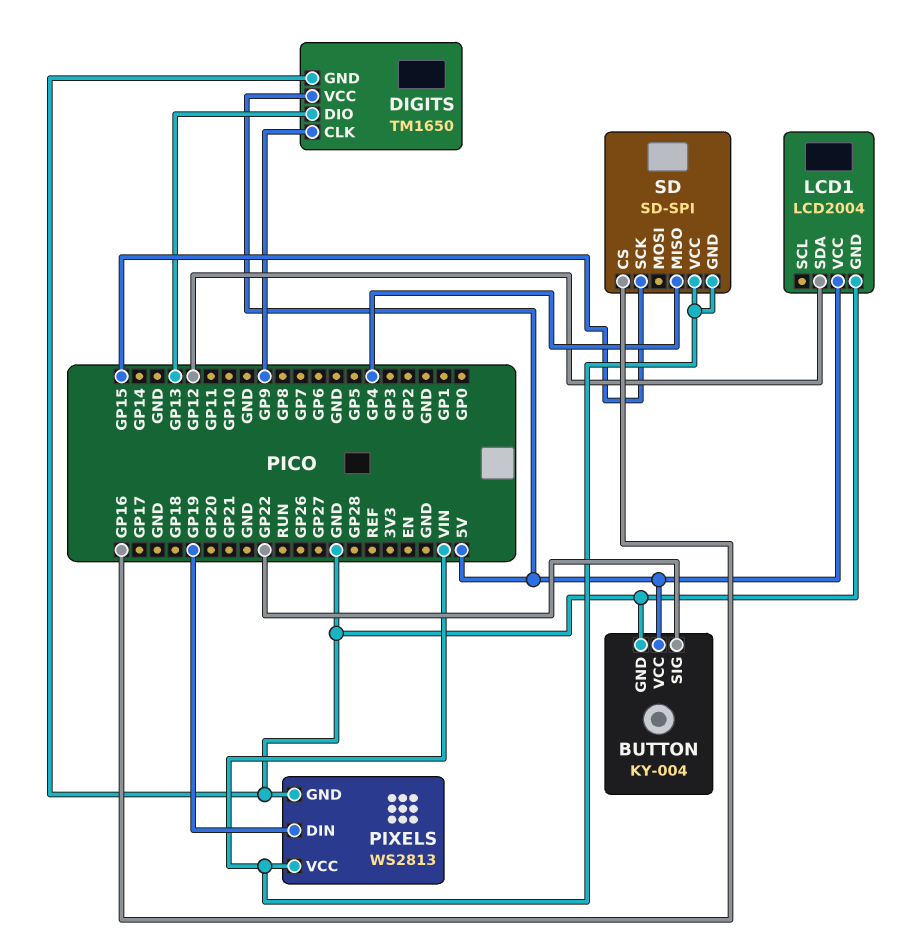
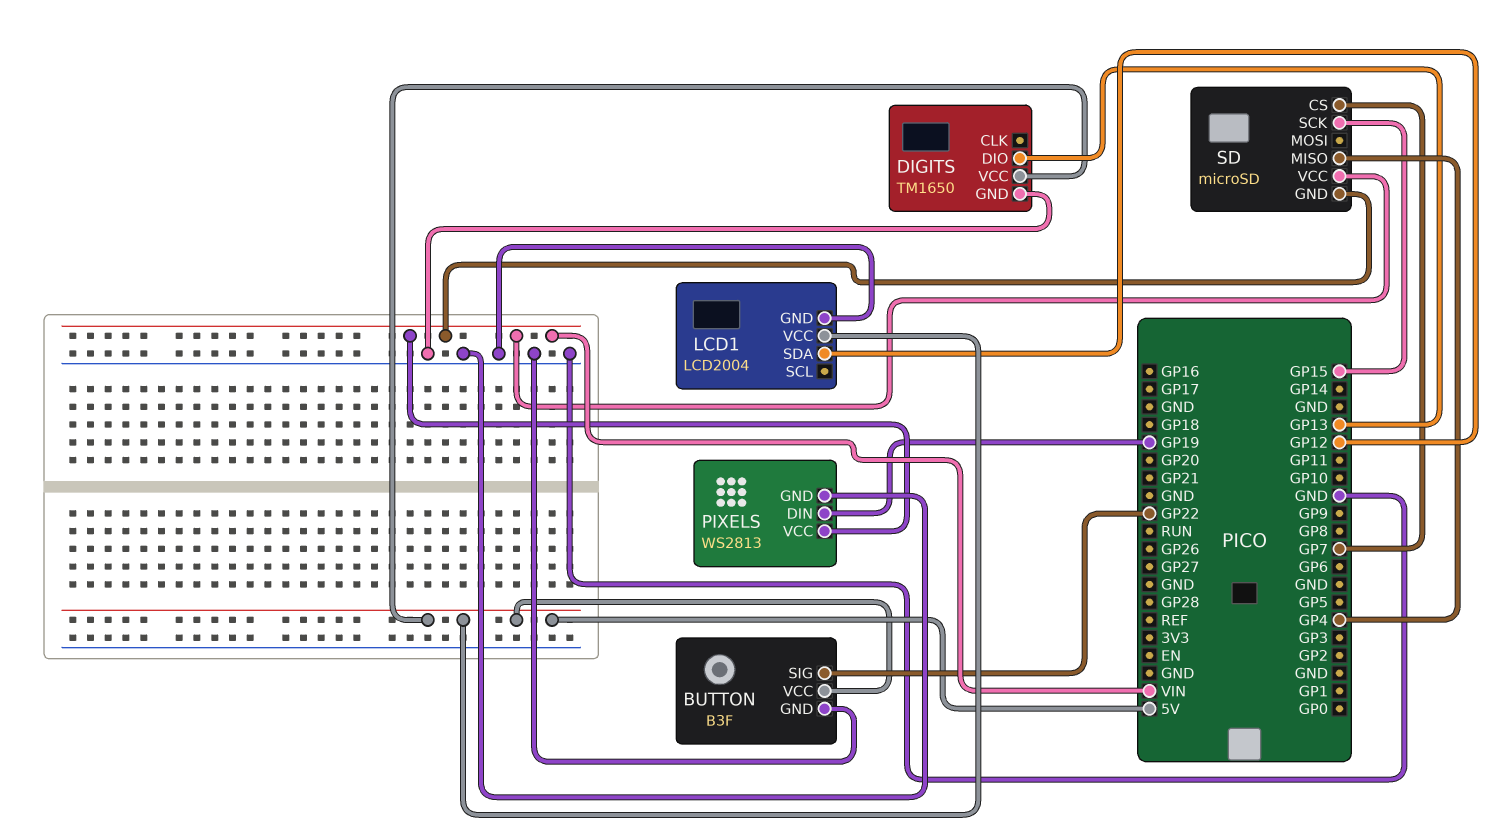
BUTTON: KY-004 -> B3F
DIGITS pin CLK: GP9 -> none
SD: SD-SPI -> microSD
SD pin CS: GP16 -> GP7

